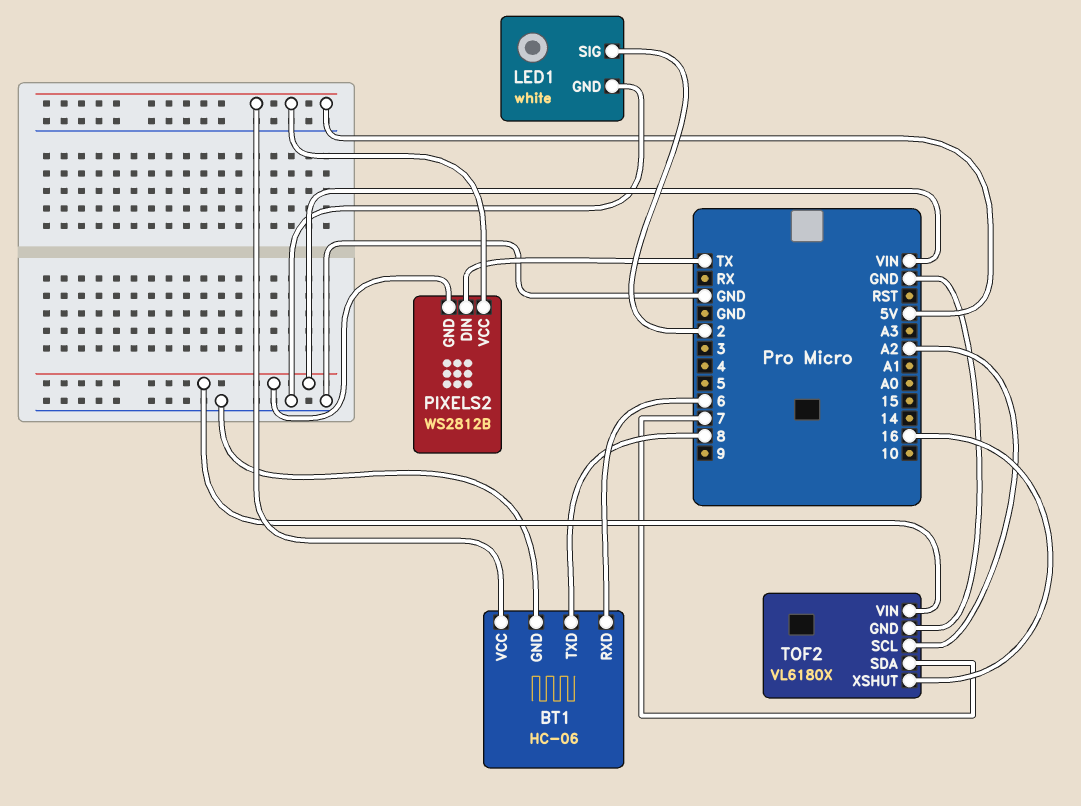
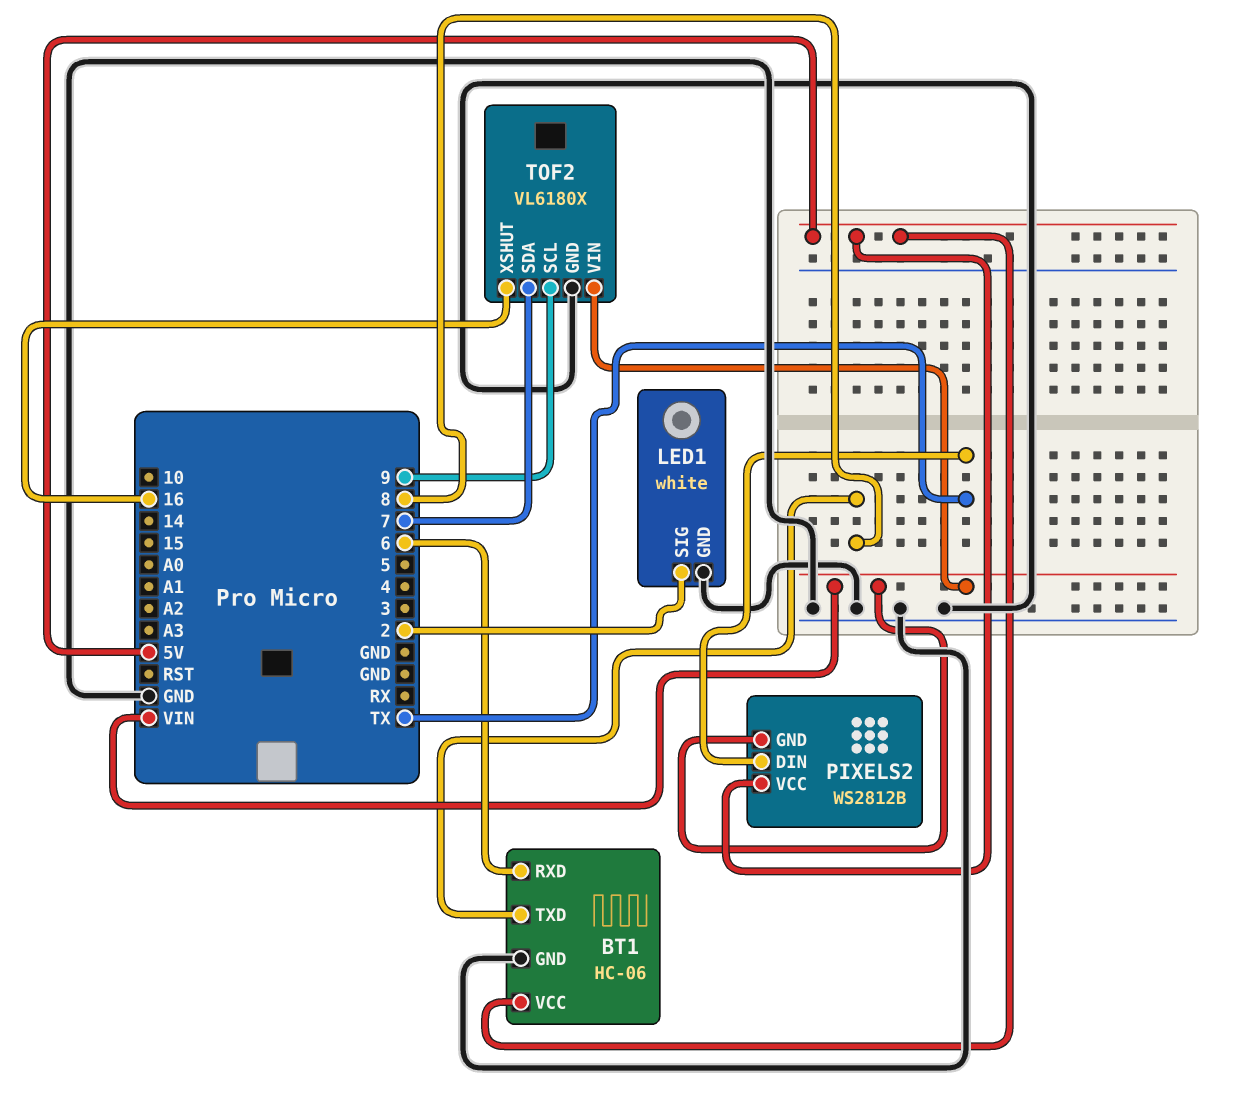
TOF2 pin SCL: A2 -> 9

